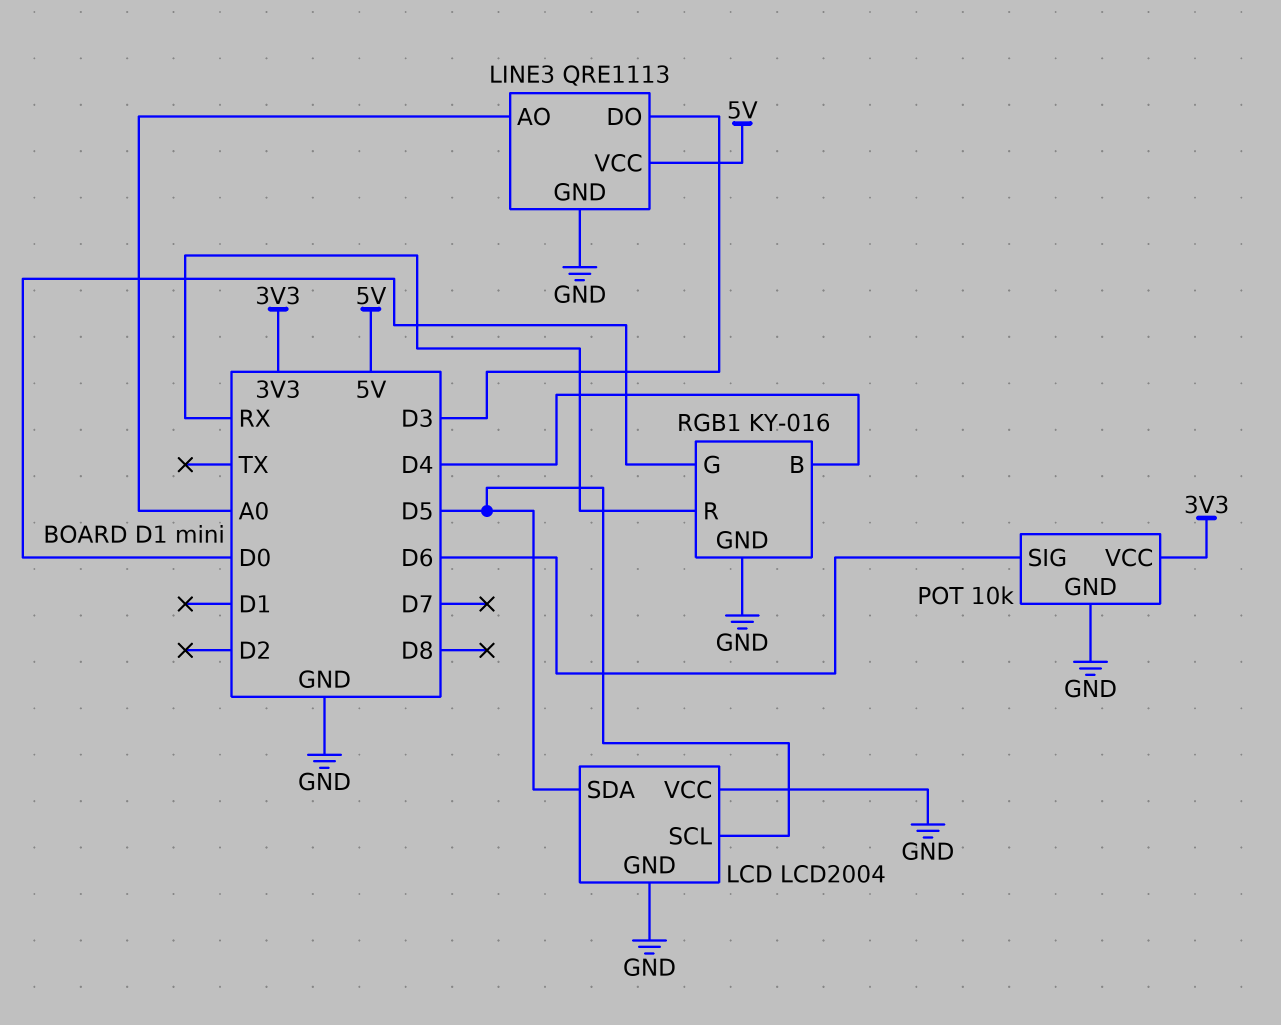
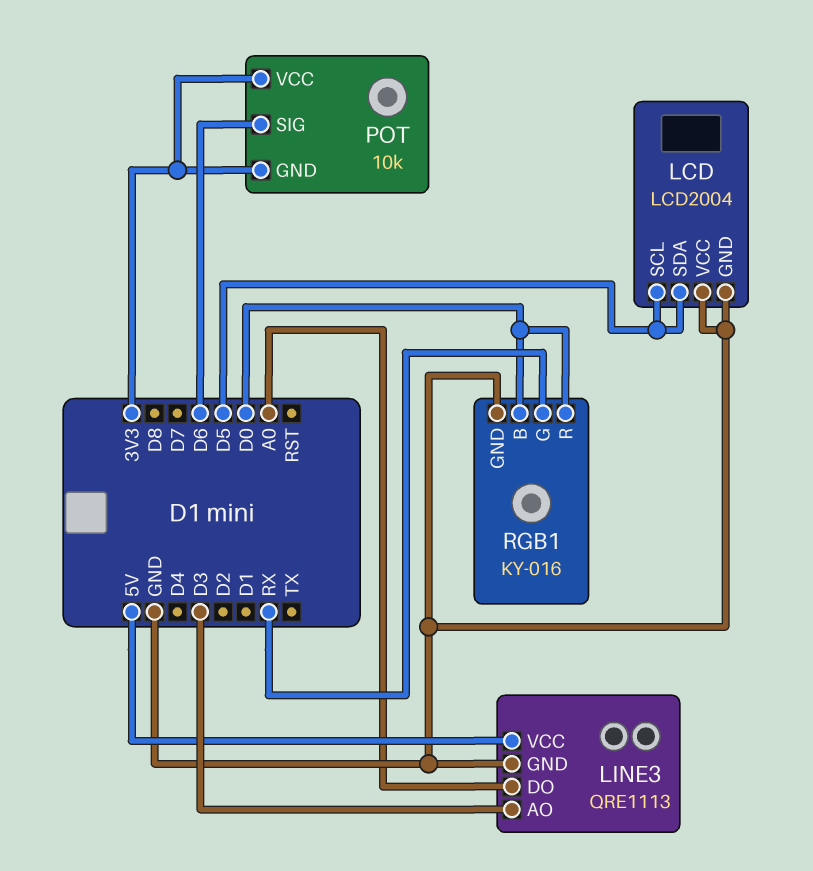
LINE3 pin AO: A0 -> D3
LINE3 pin DO: D3 -> A0
POT pin GND: GND -> 3V3
RGB1 pin B: D4 -> D0
RGB1 pin G: D0 -> RX
RGB1 pin R: RX -> D0

